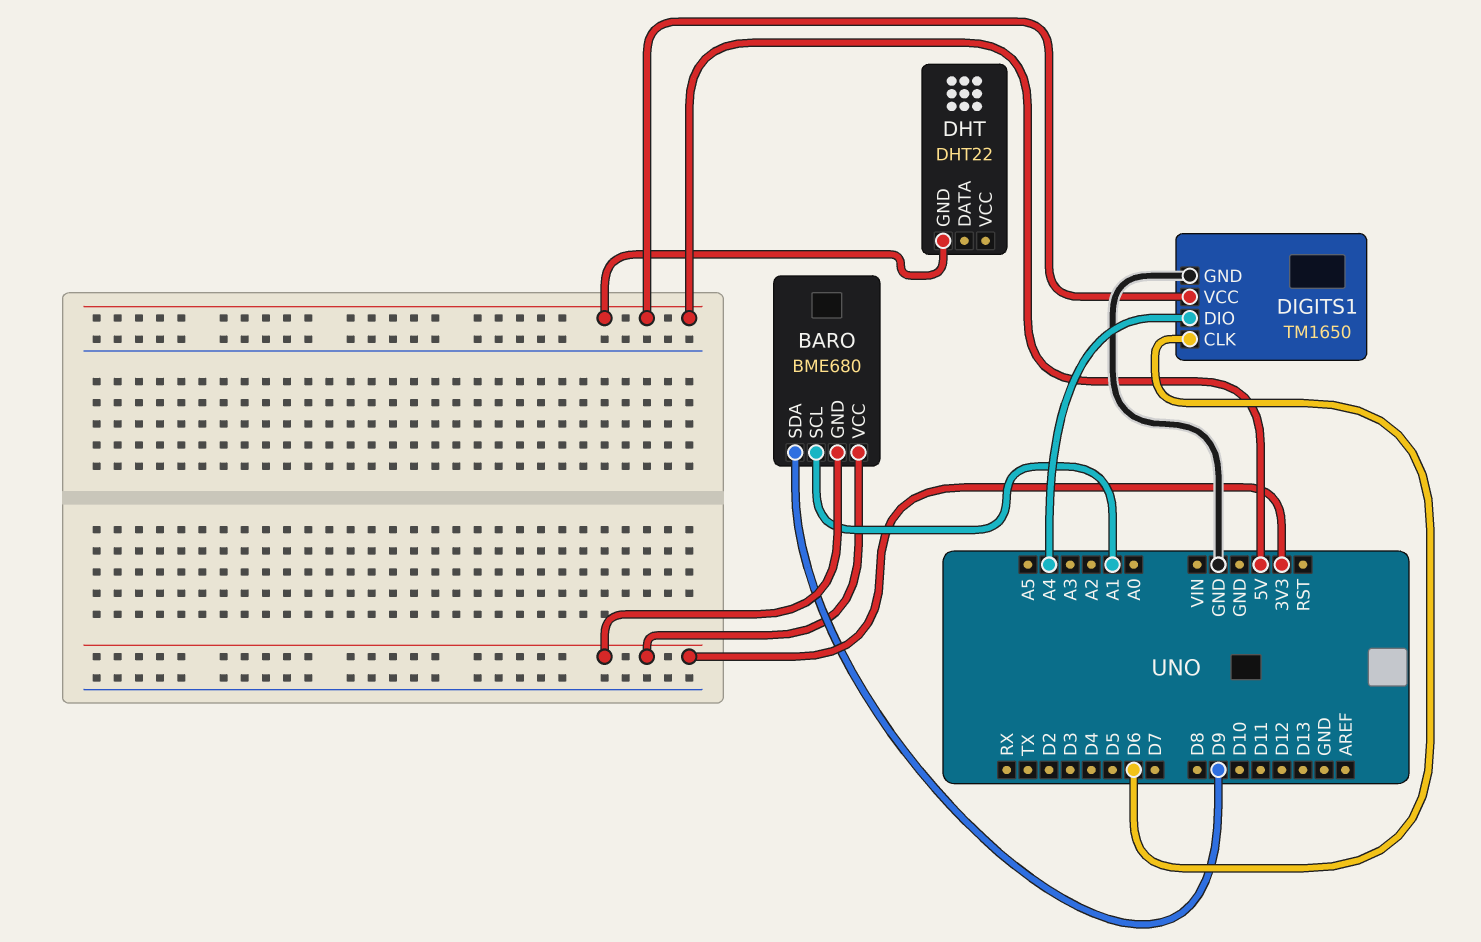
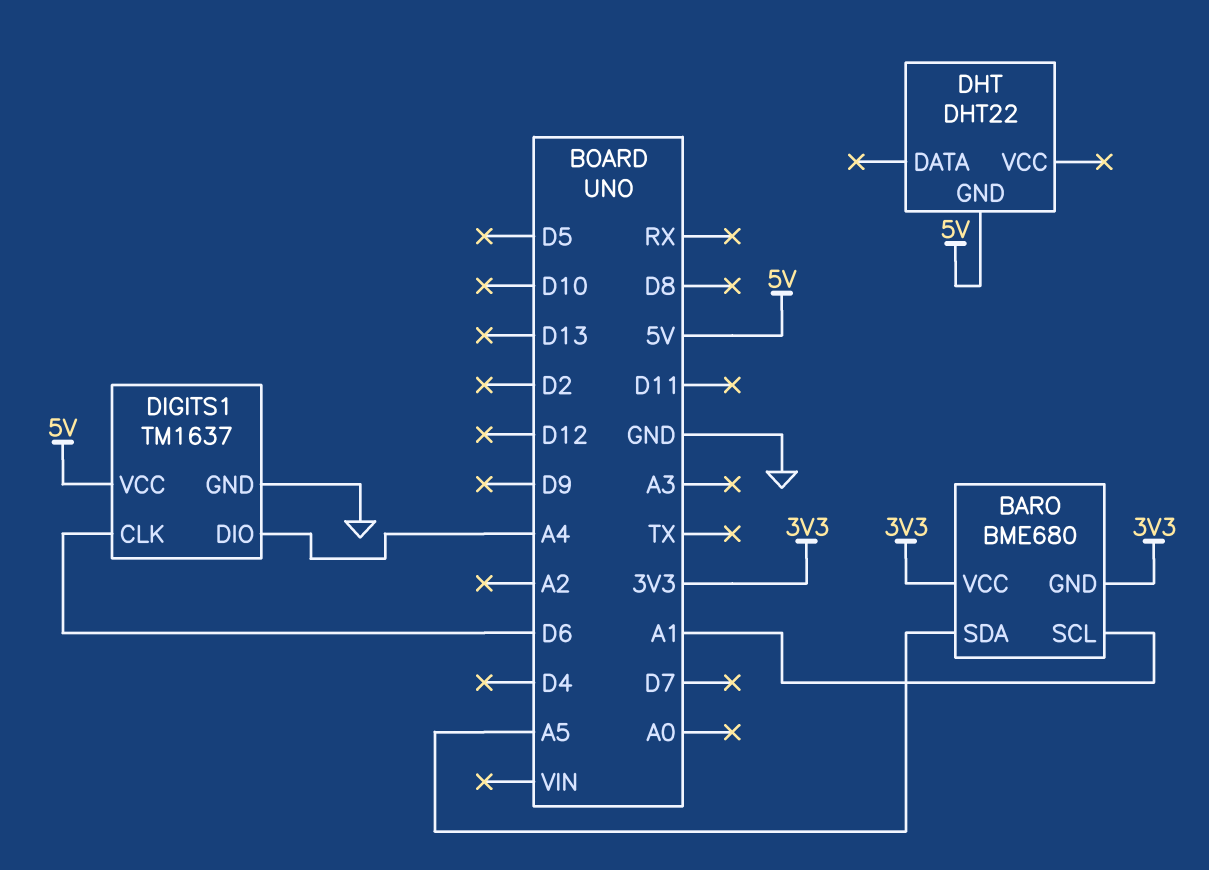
BARO pin SDA: D9 -> A5
DIGITS1: TM1650 -> TM1637

